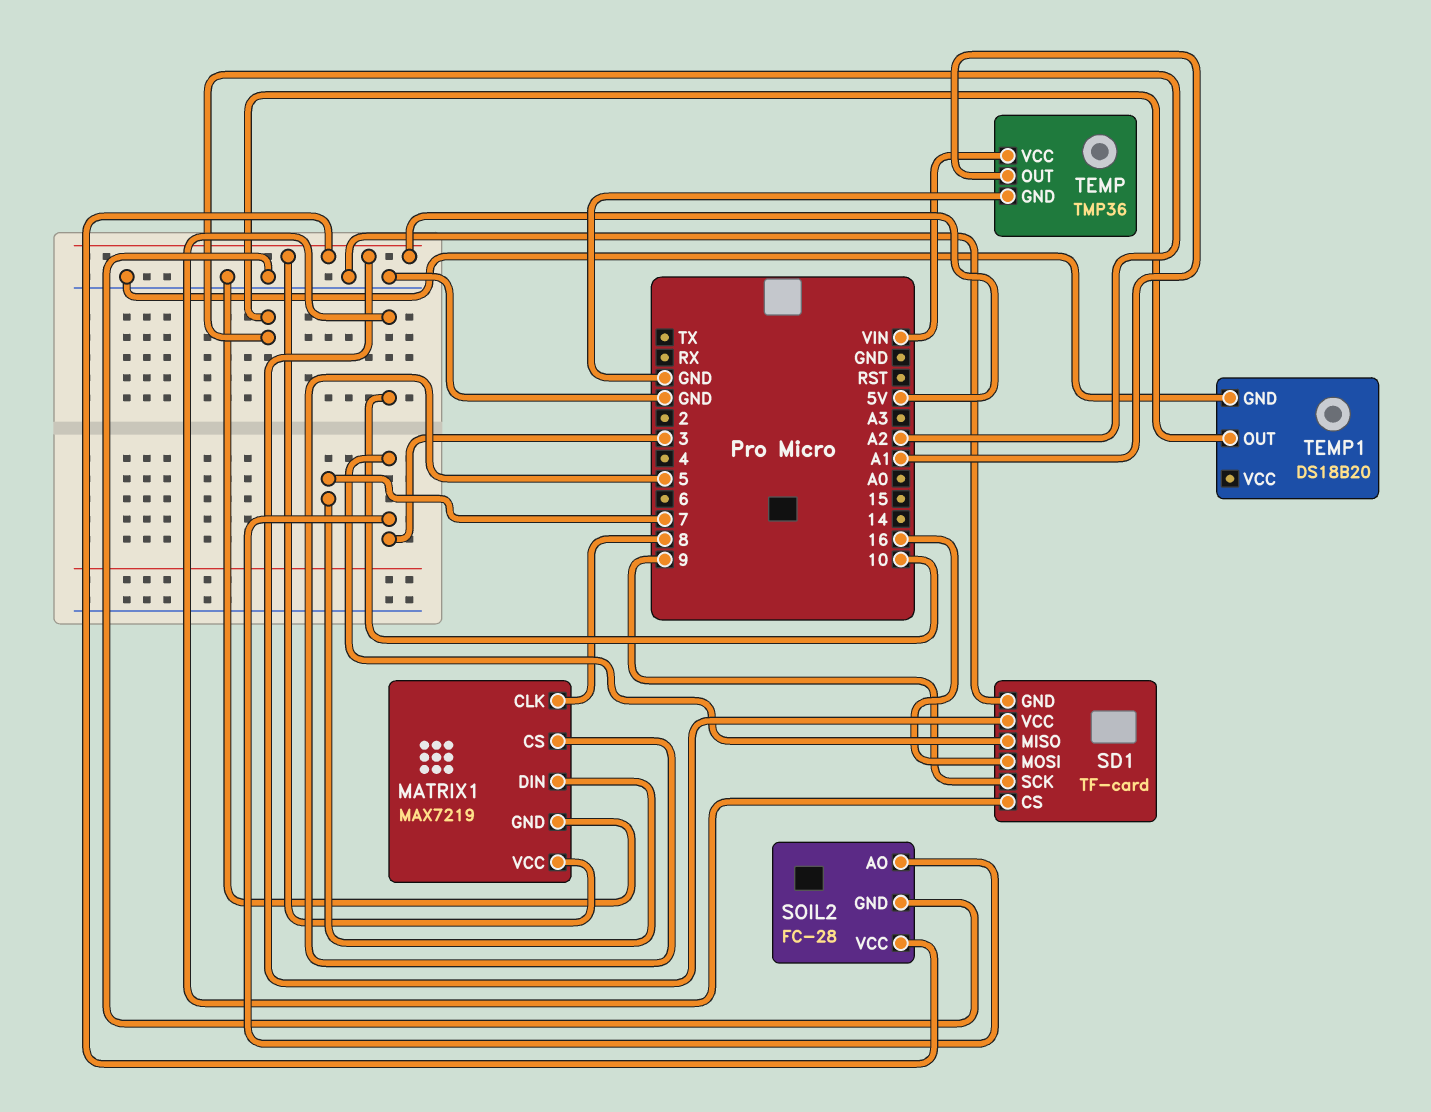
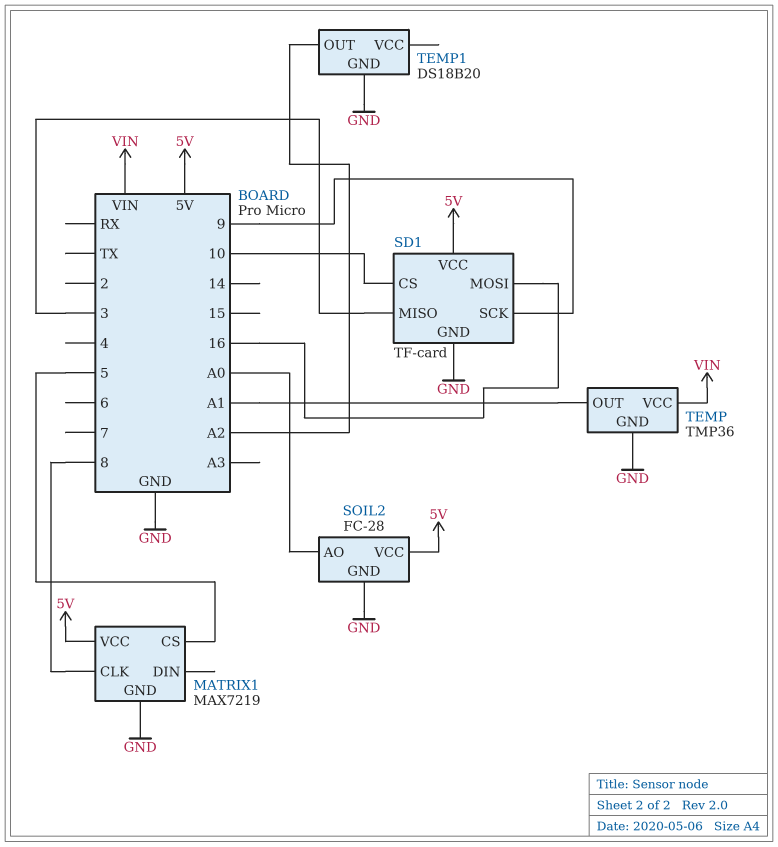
MATRIX1 pin DIN: 7 -> none
SOIL2 pin AO: 3 -> A0

